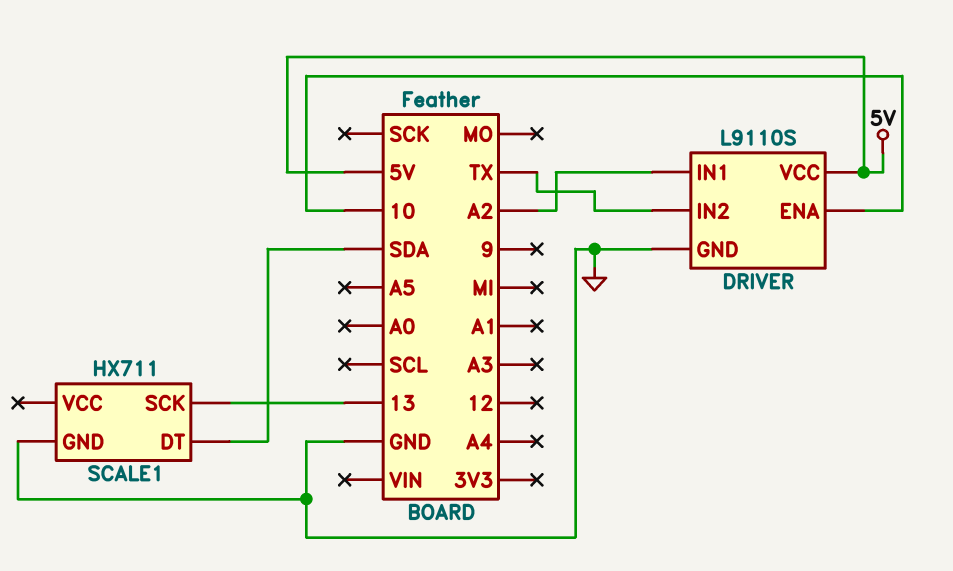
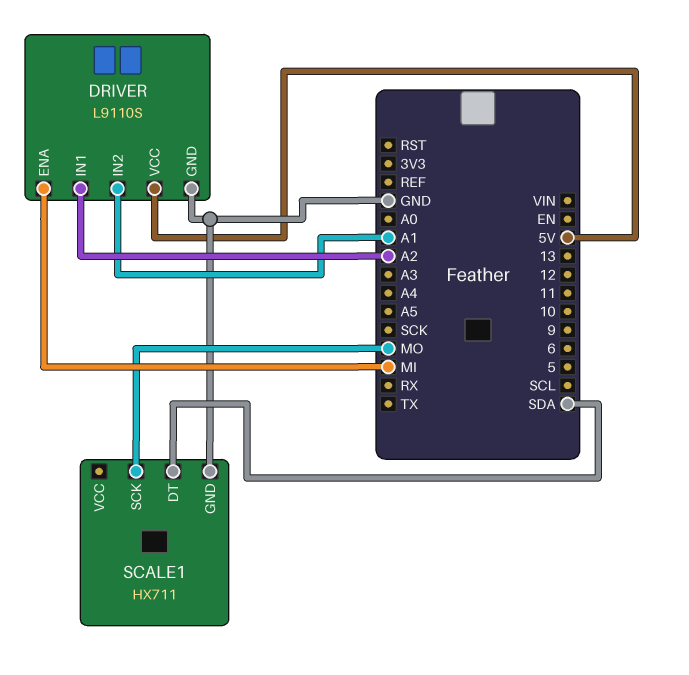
DRIVER pin ENA: 10 -> MI
DRIVER pin IN2: TX -> A1
SCALE1 pin SCK: 13 -> MO

